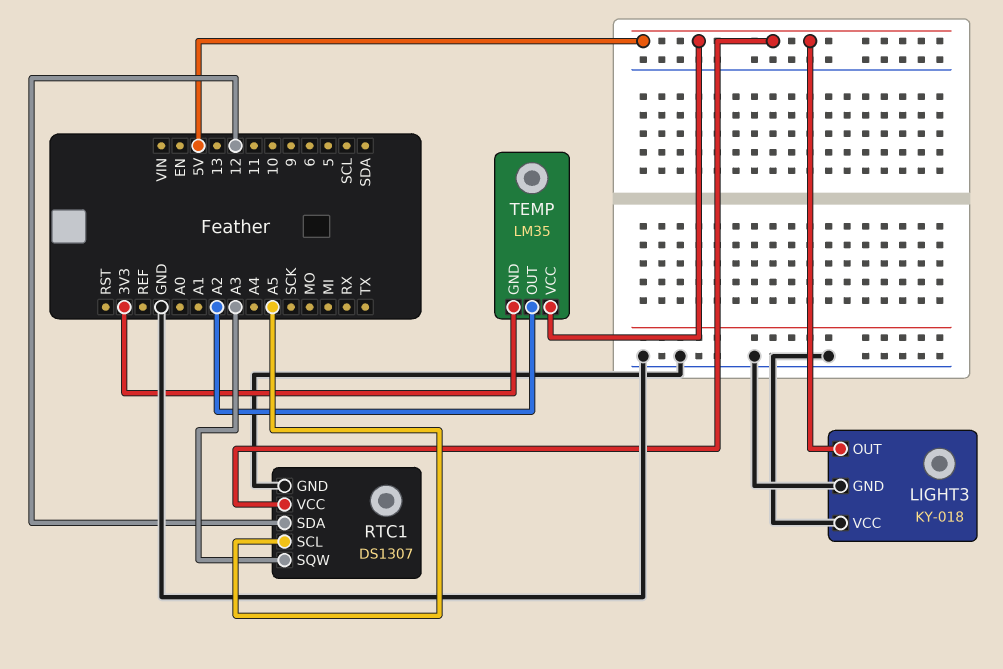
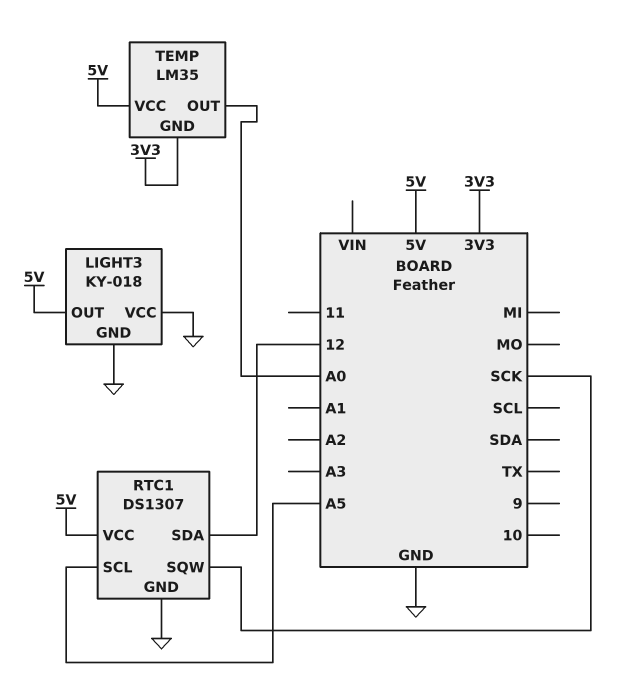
RTC1 pin SQW: A3 -> SCK
TEMP pin OUT: A2 -> A0

